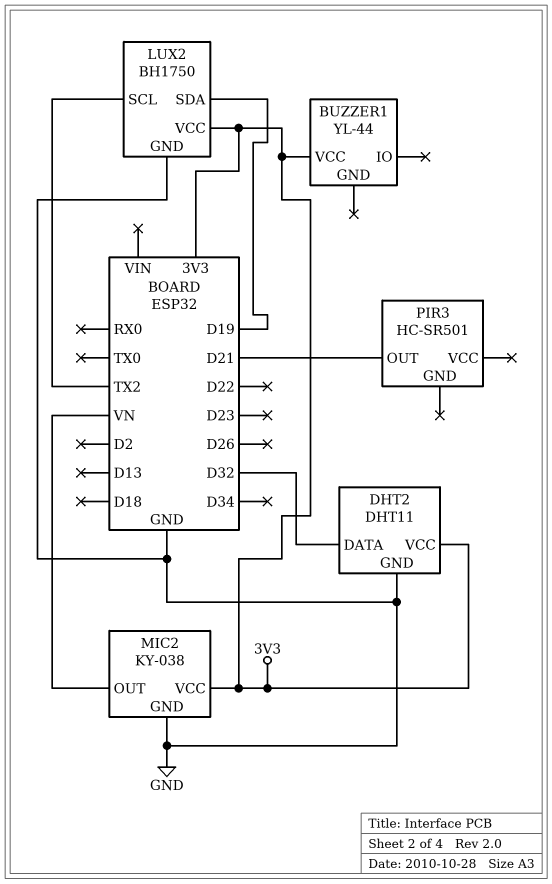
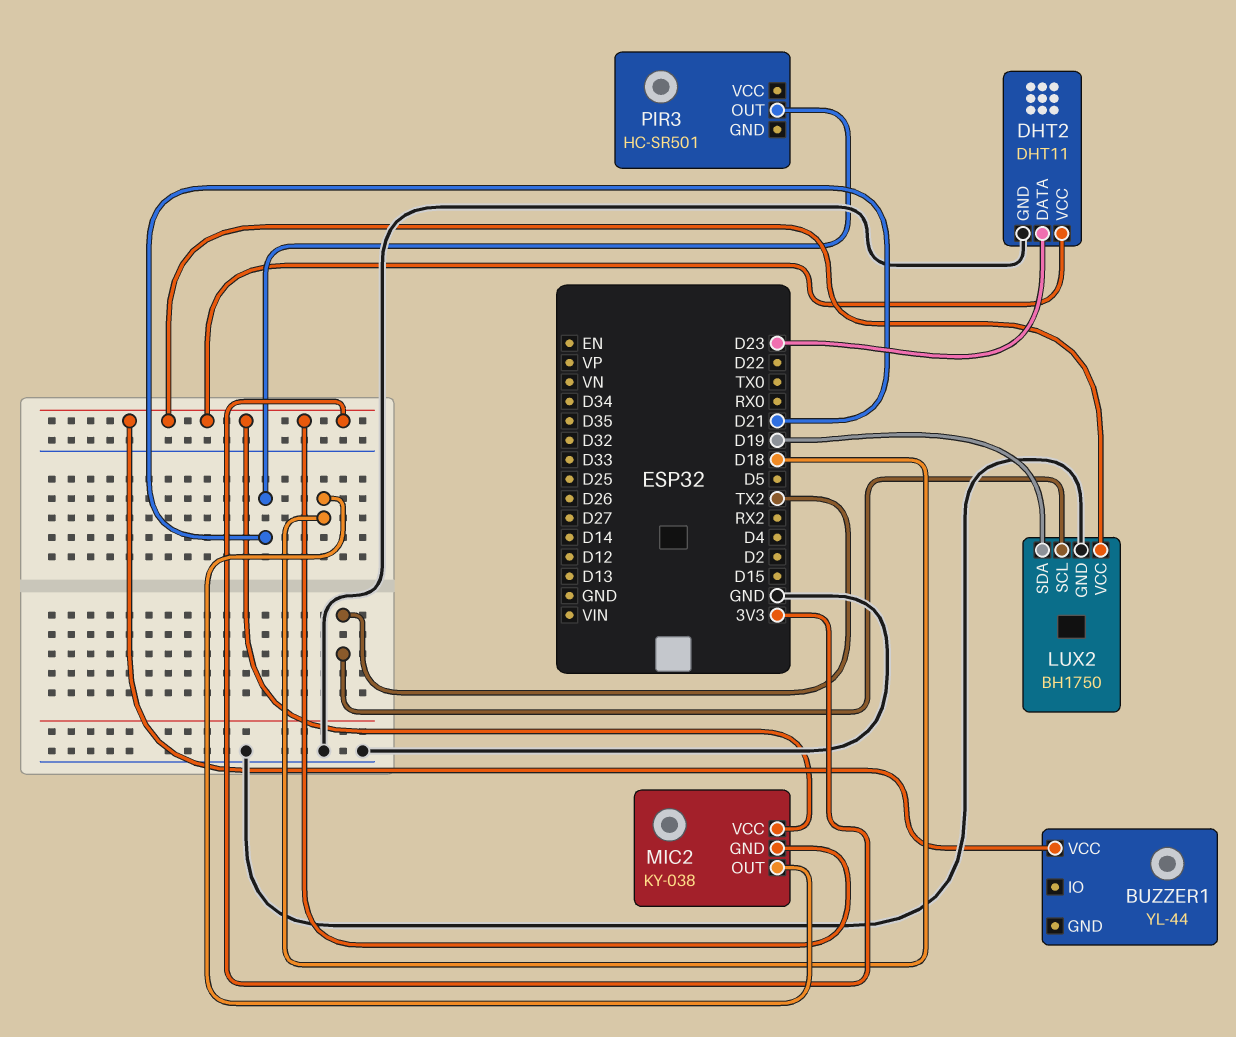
DHT2 pin DATA: D32 -> D23
MIC2 pin GND: GND -> 3V3
MIC2 pin OUT: VN -> D18

